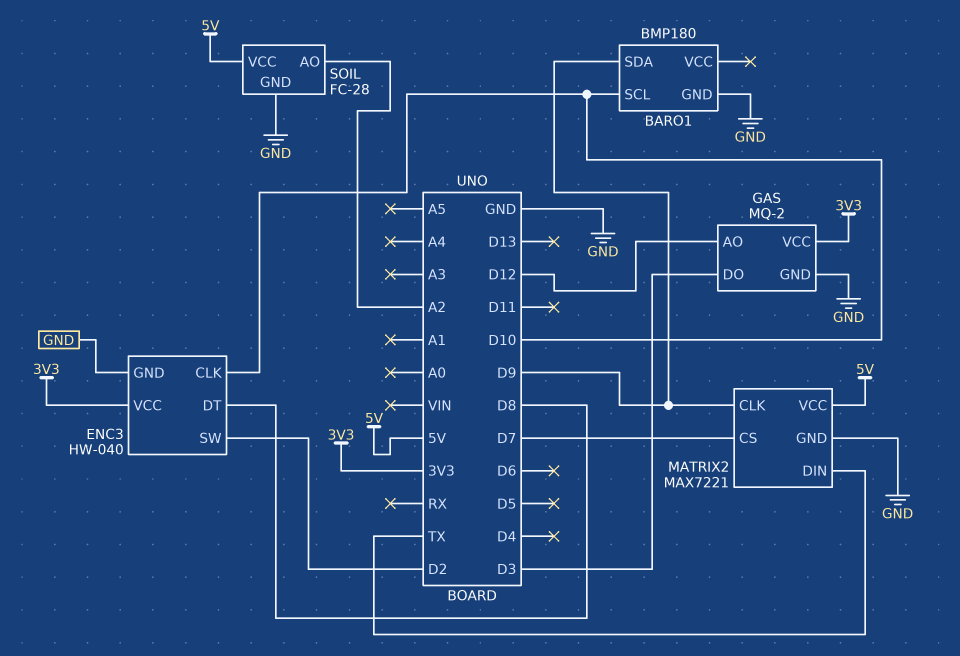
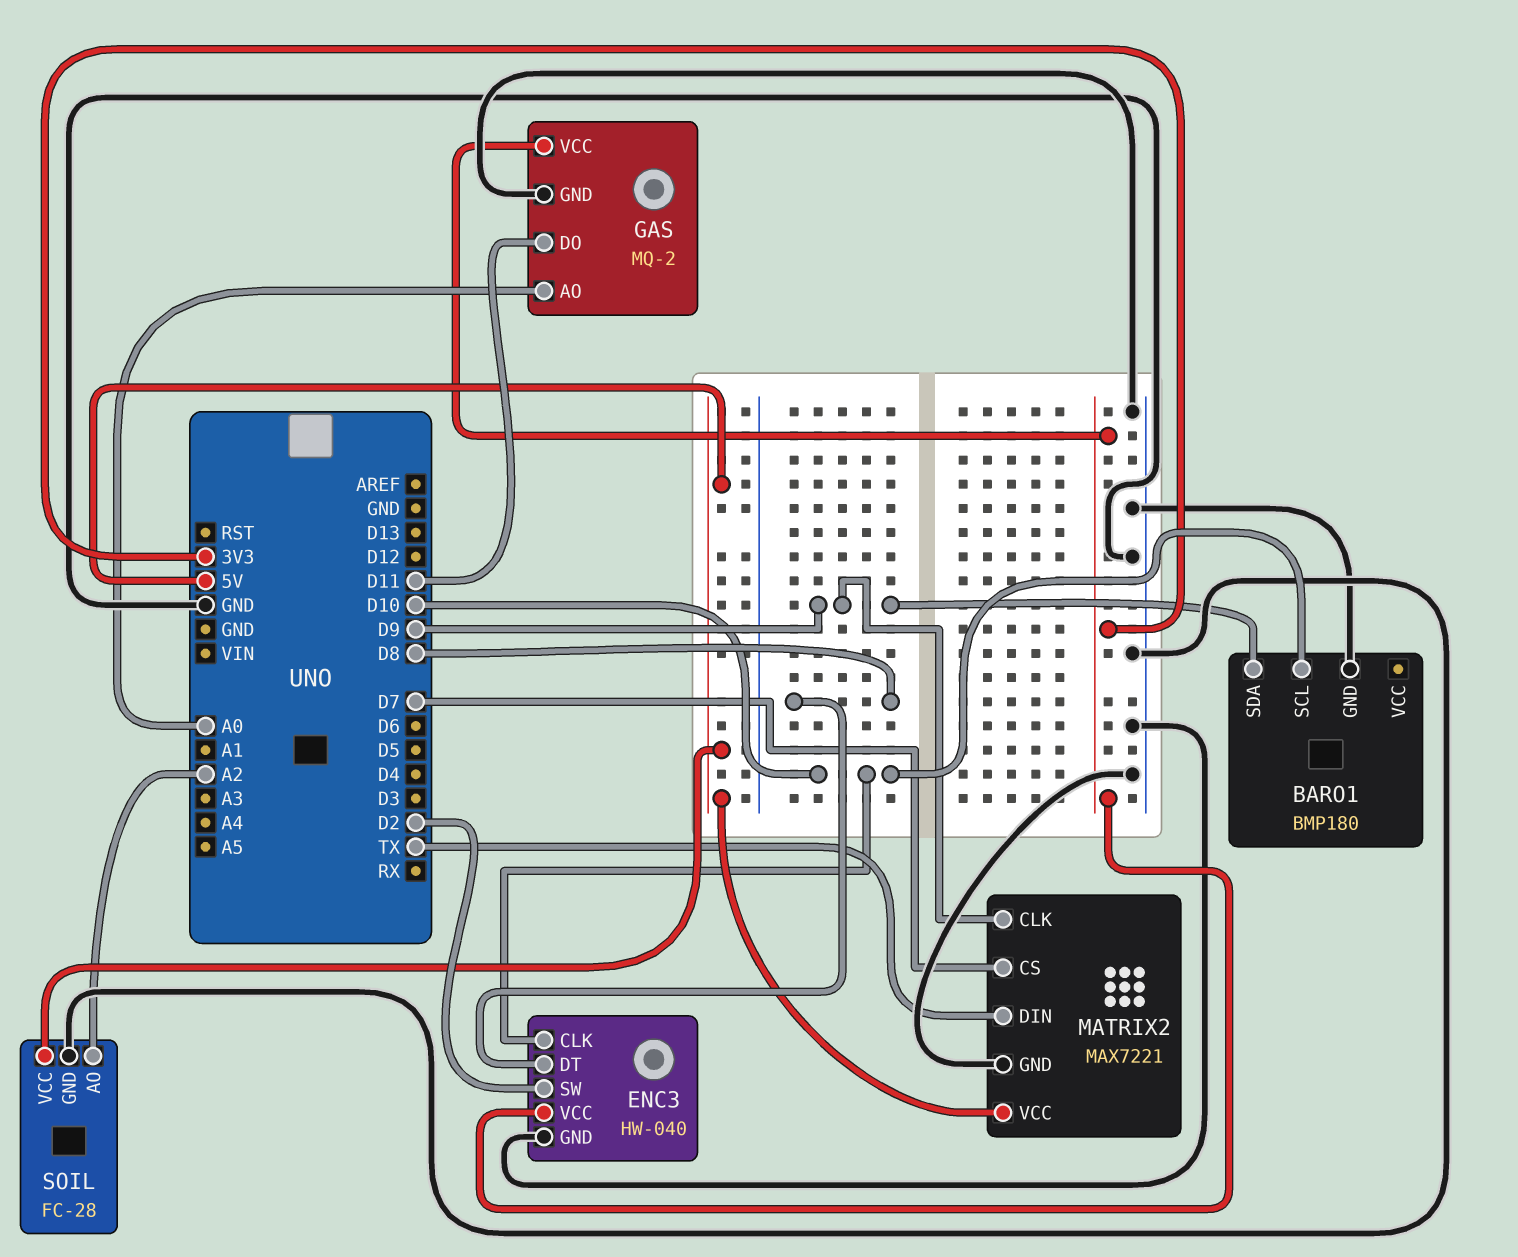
GAS pin AO: D12 -> A0
GAS pin DO: D3 -> D11

